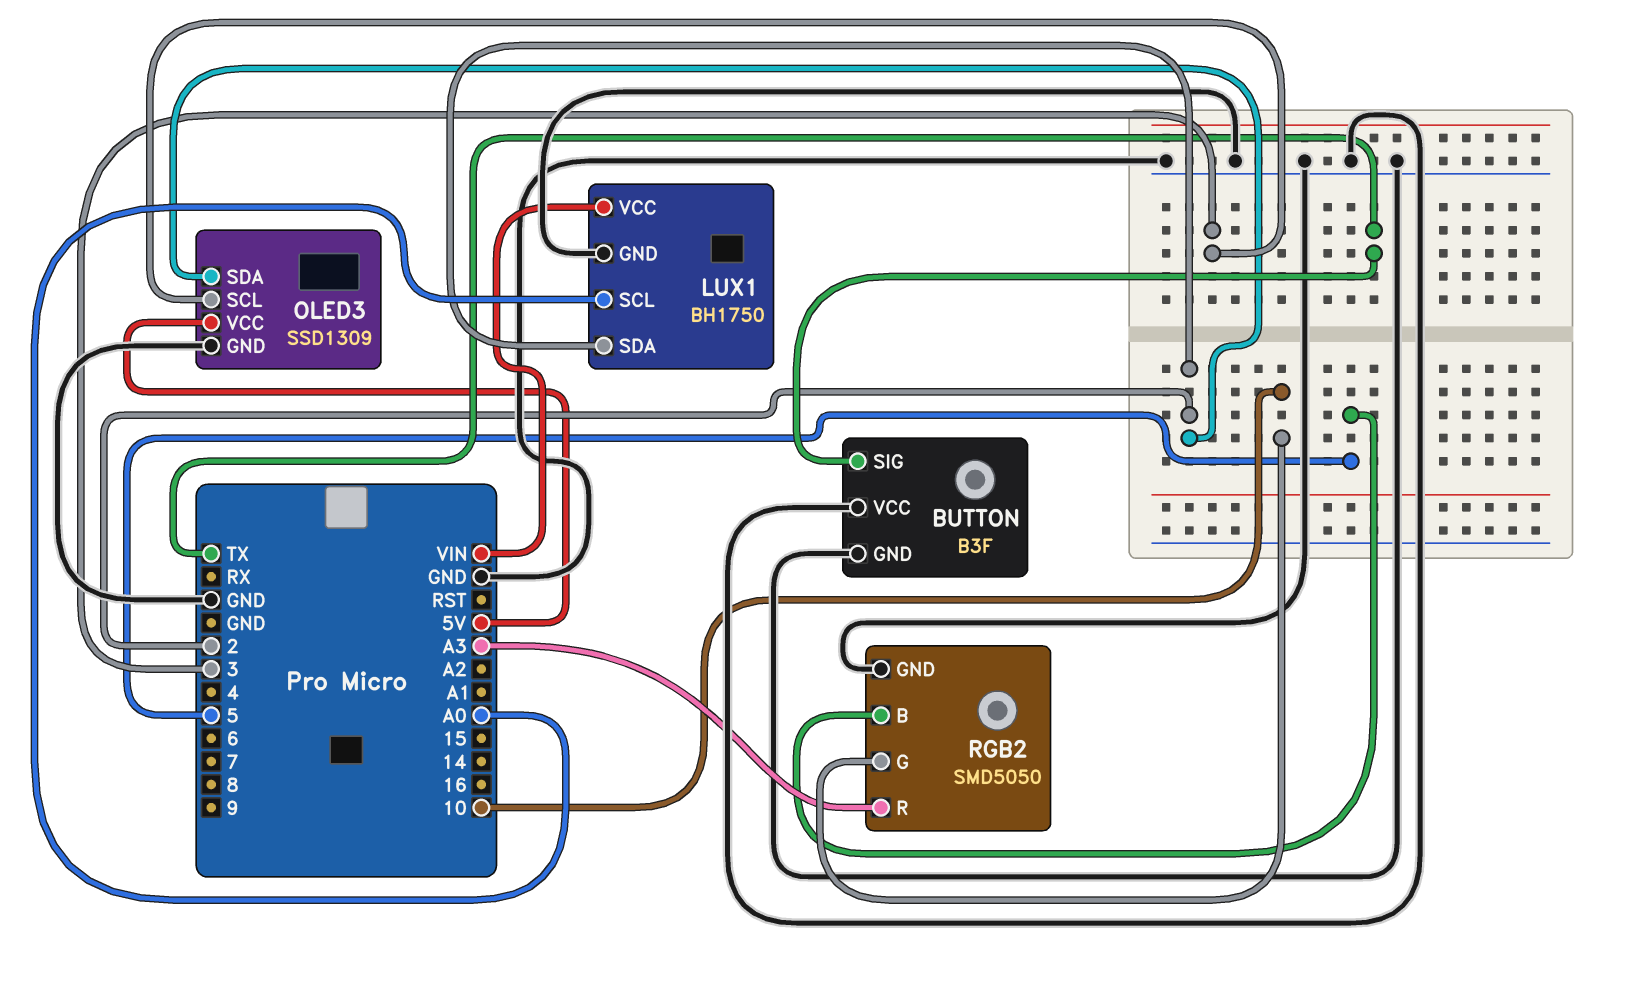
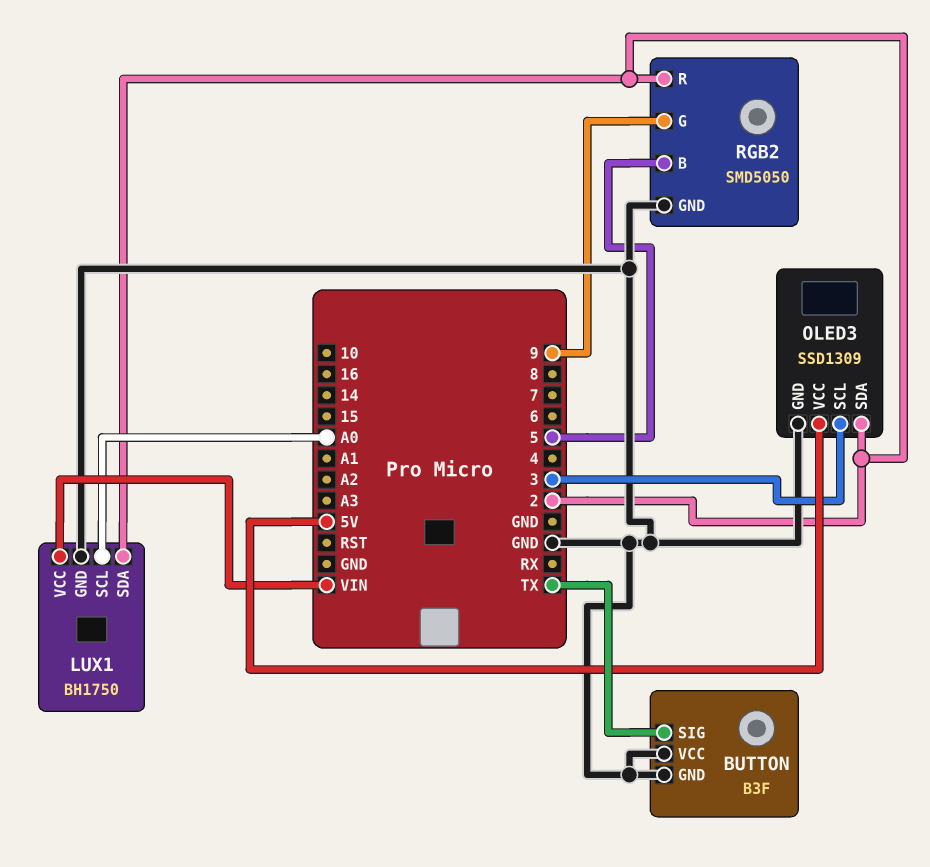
RGB2 pin G: 10 -> 9
RGB2 pin R: A3 -> 2

